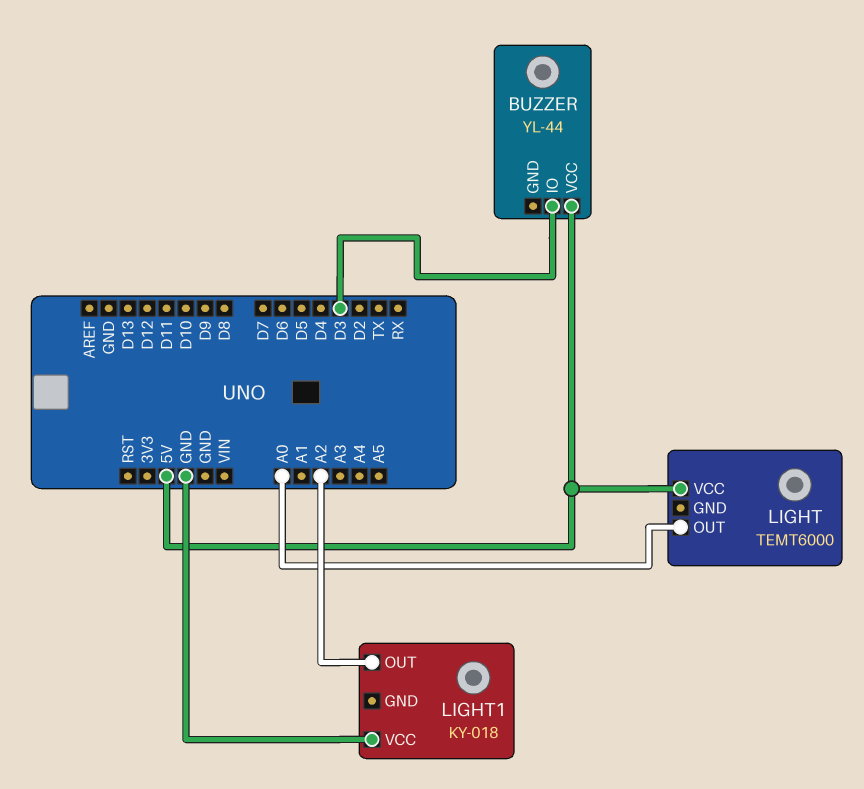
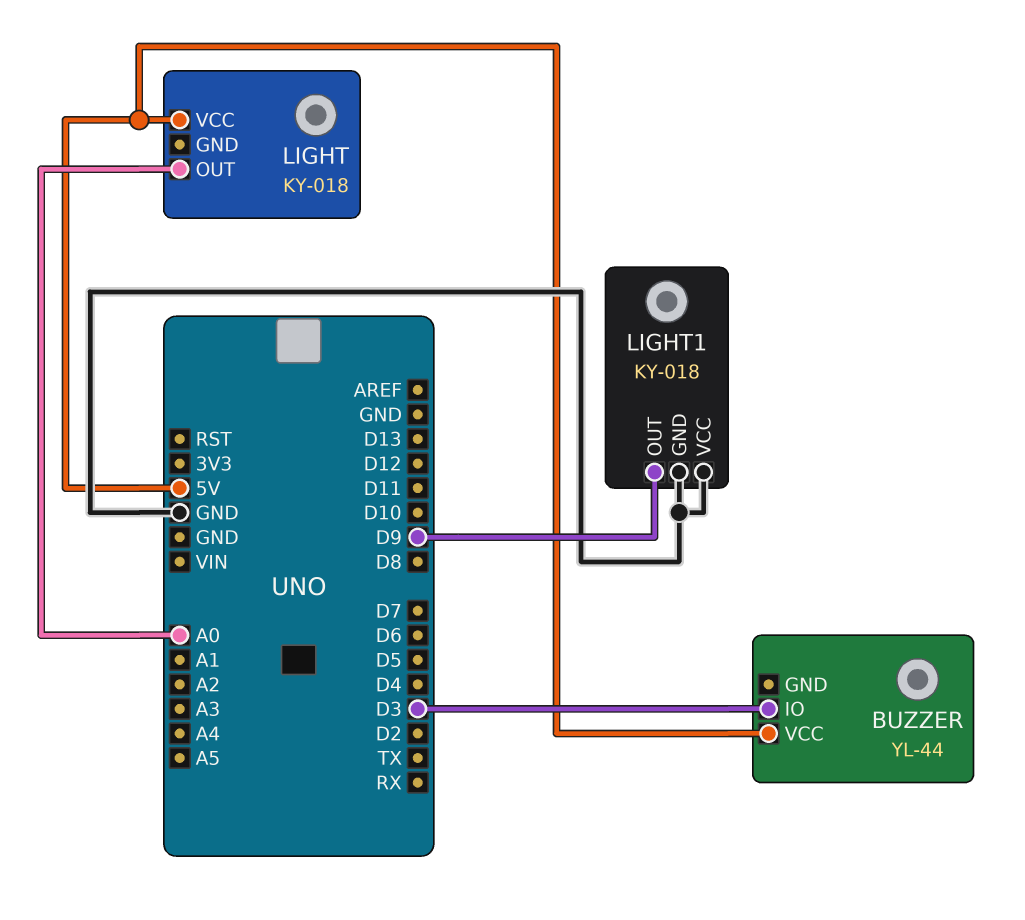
LIGHT: TEMT6000 -> KY-018
LIGHT1 pin GND: none -> GND
LIGHT1 pin OUT: A2 -> D9

